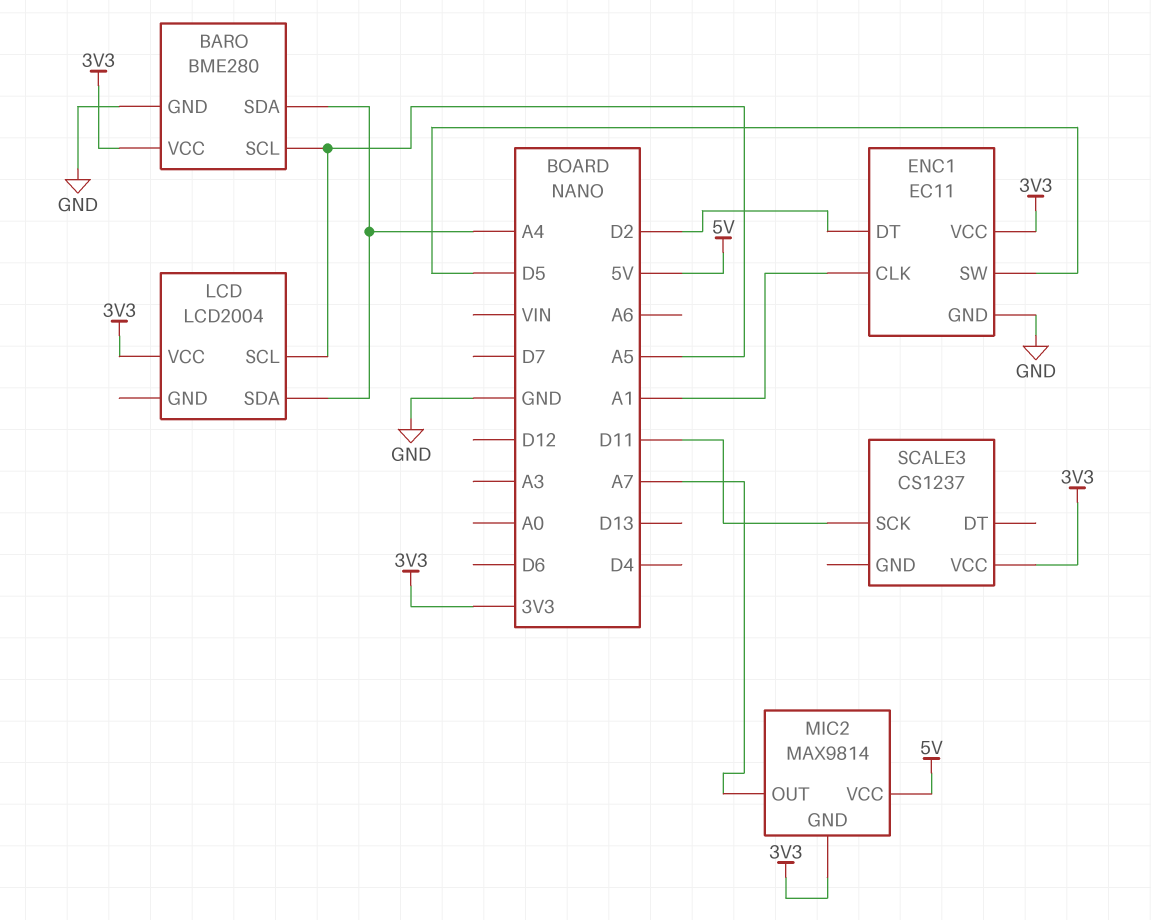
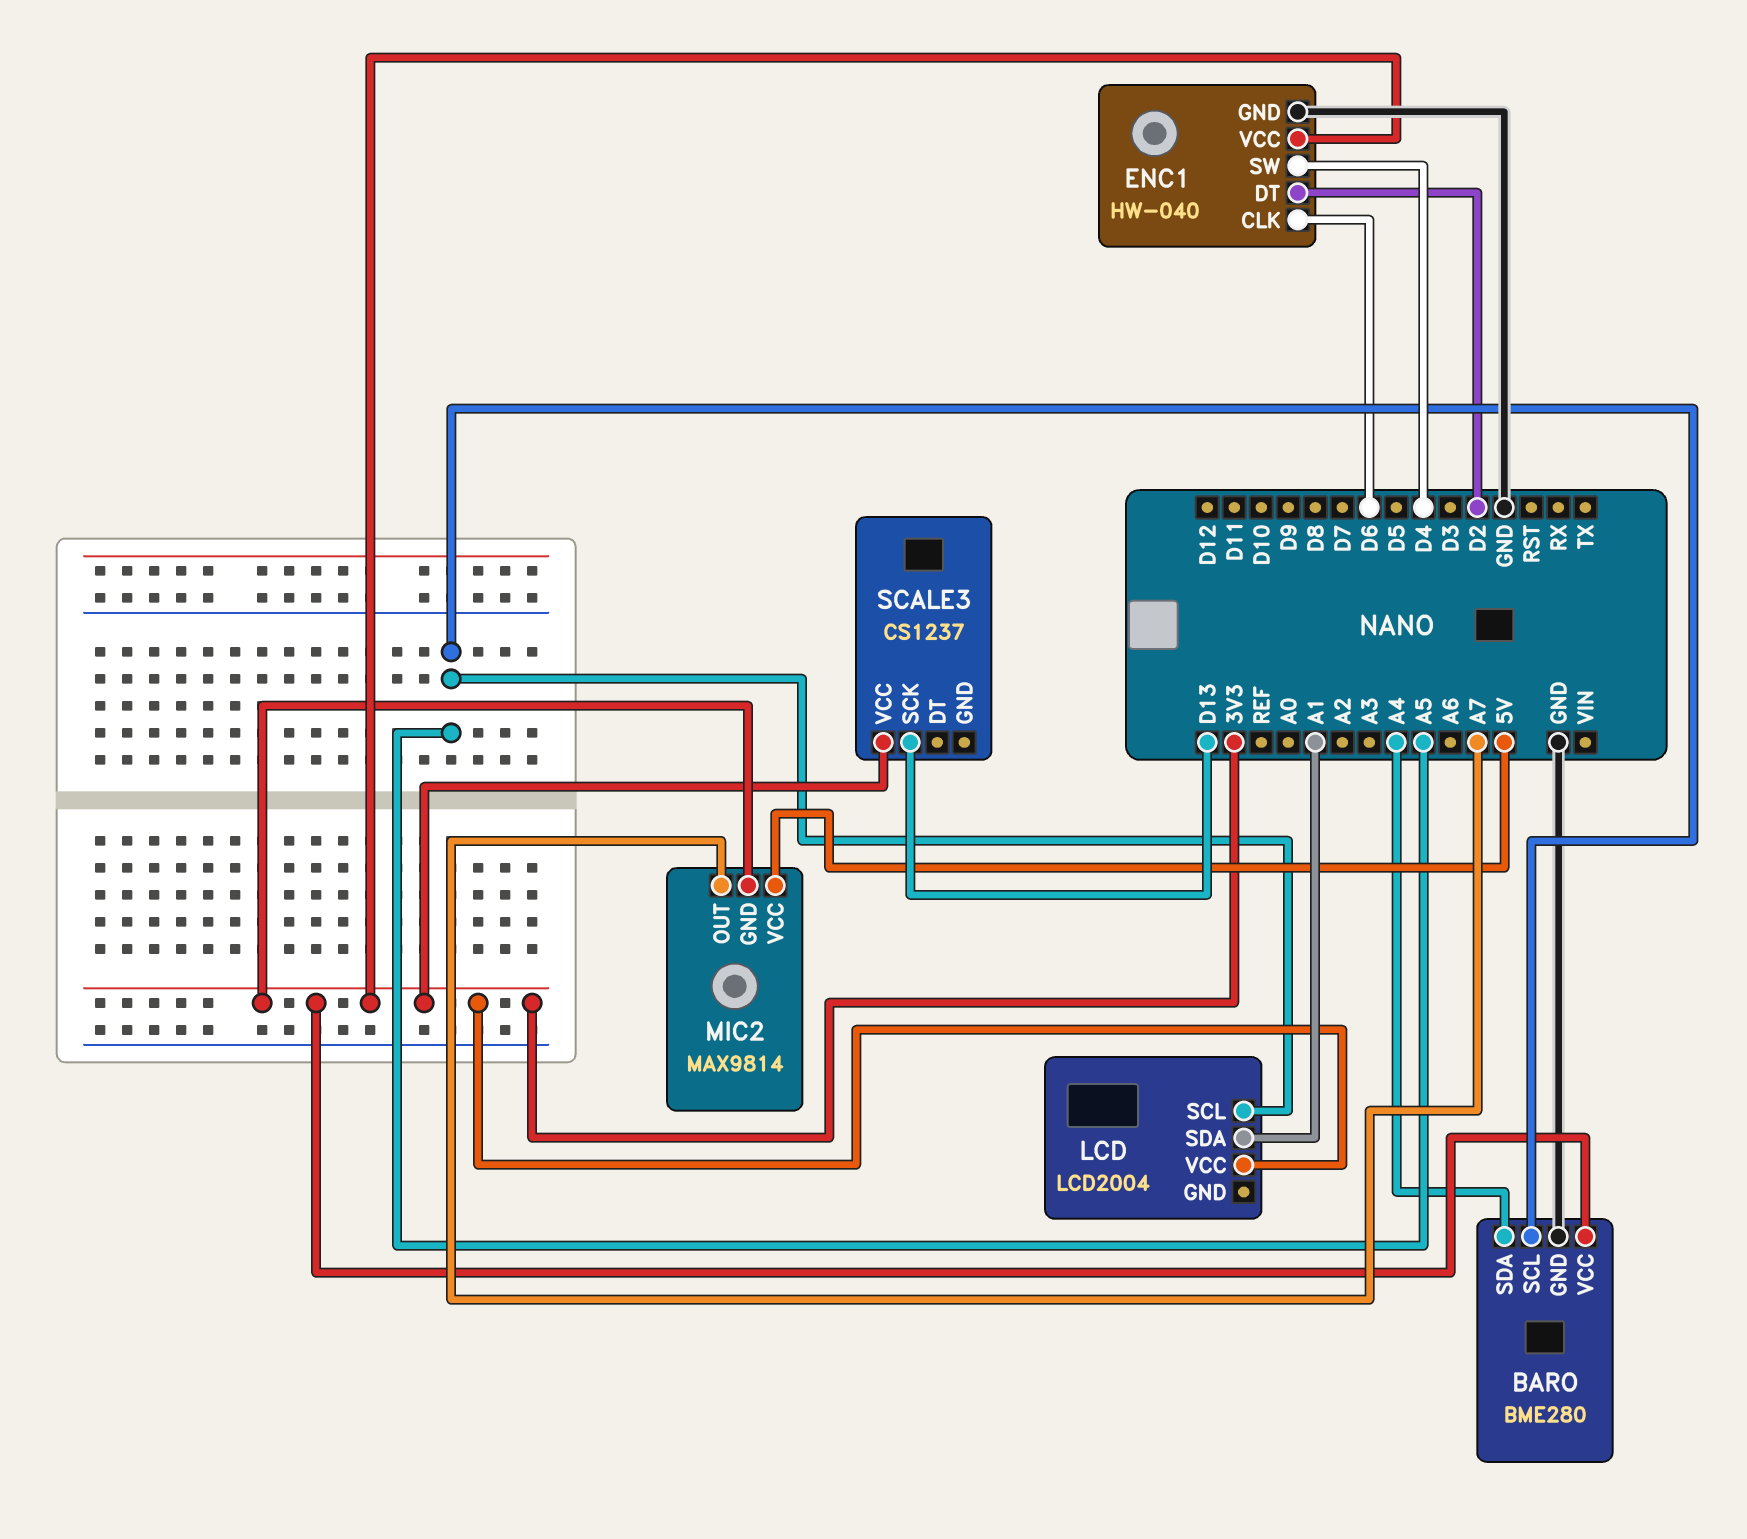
ENC1: EC11 -> HW-040
ENC1 pin CLK: A1 -> D6
ENC1 pin SW: D5 -> D4
LCD pin SDA: A4 -> A1
SCALE3 pin SCK: D11 -> D13

